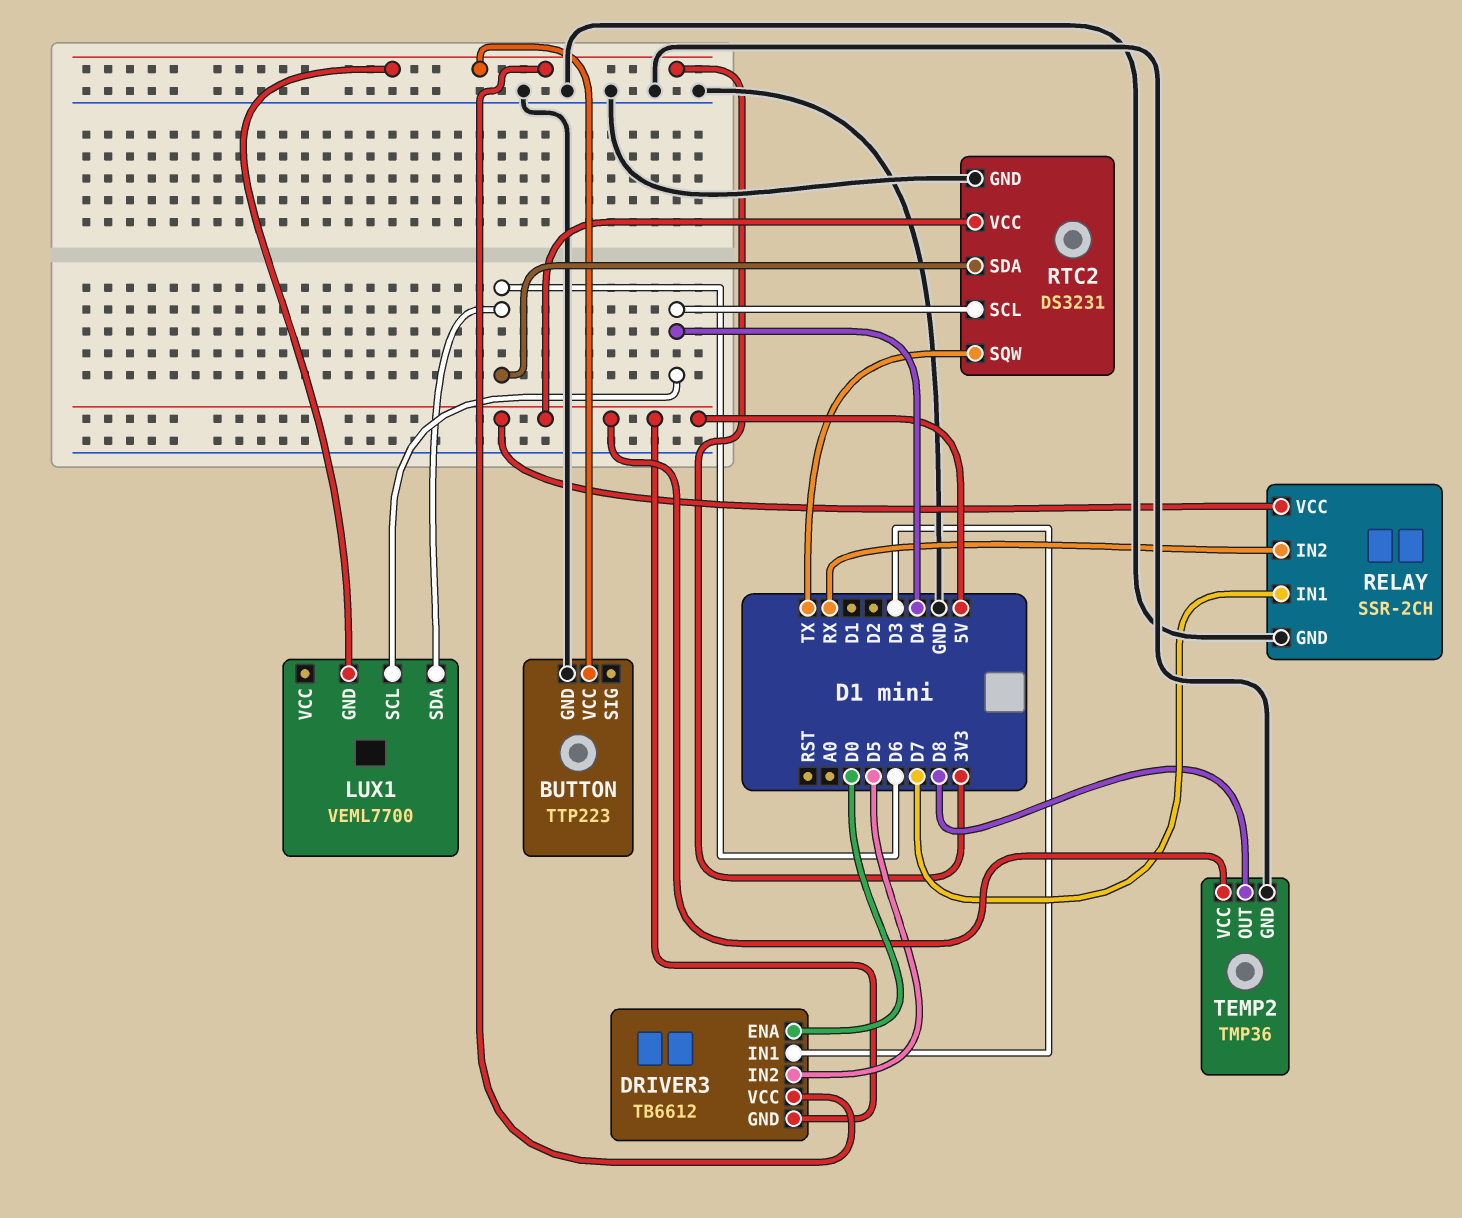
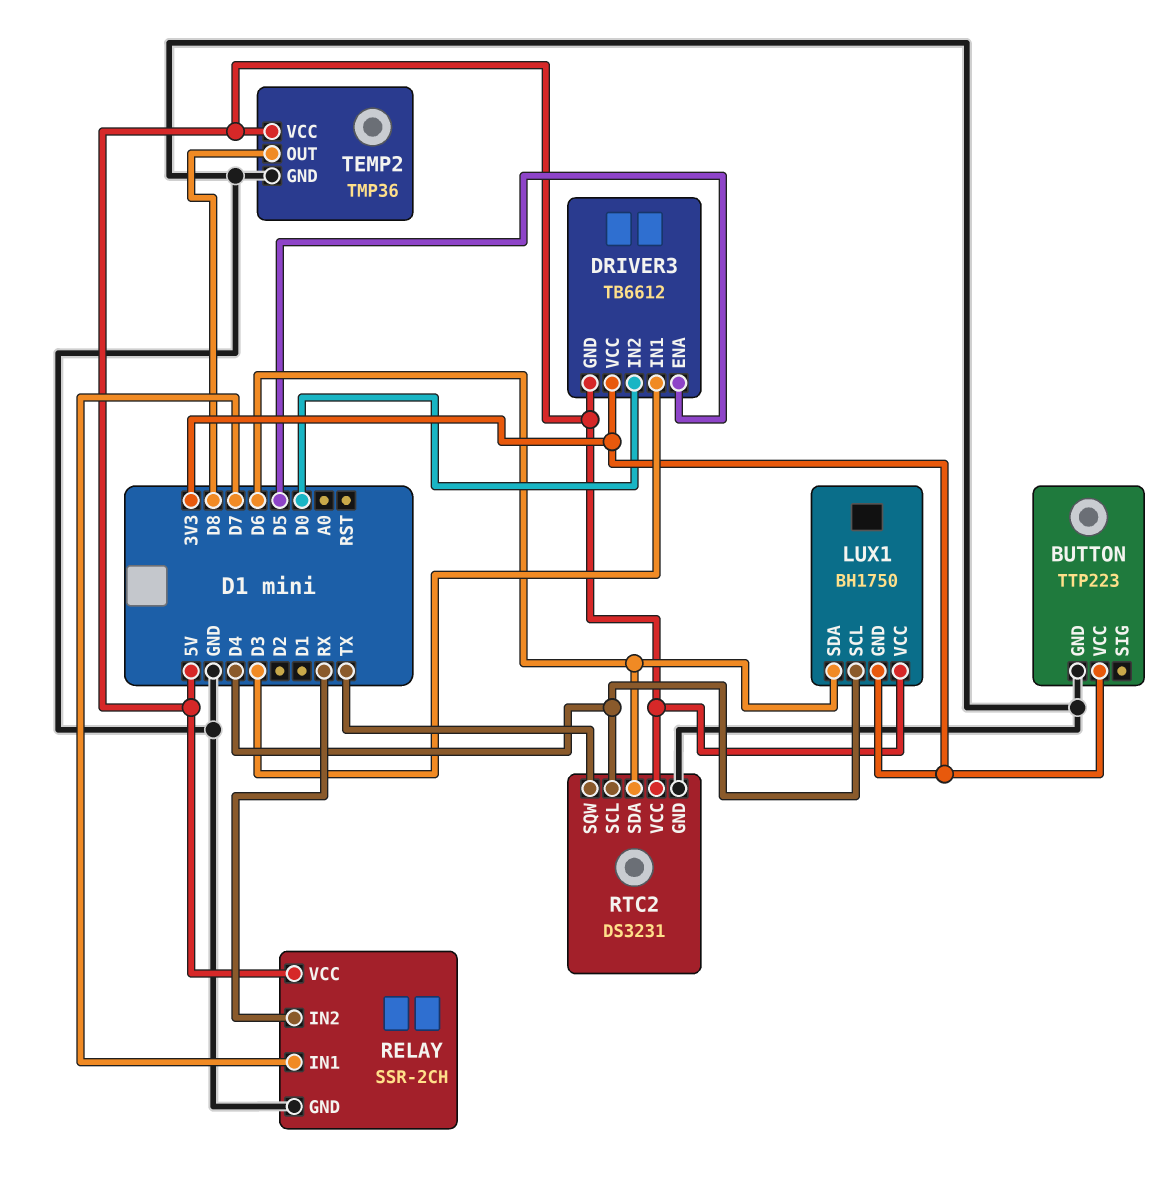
DRIVER3 pin ENA: D0 -> D5
DRIVER3 pin IN2: D5 -> D0
LUX1: VEML7700 -> BH1750
LUX1 pin VCC: none -> 5V

